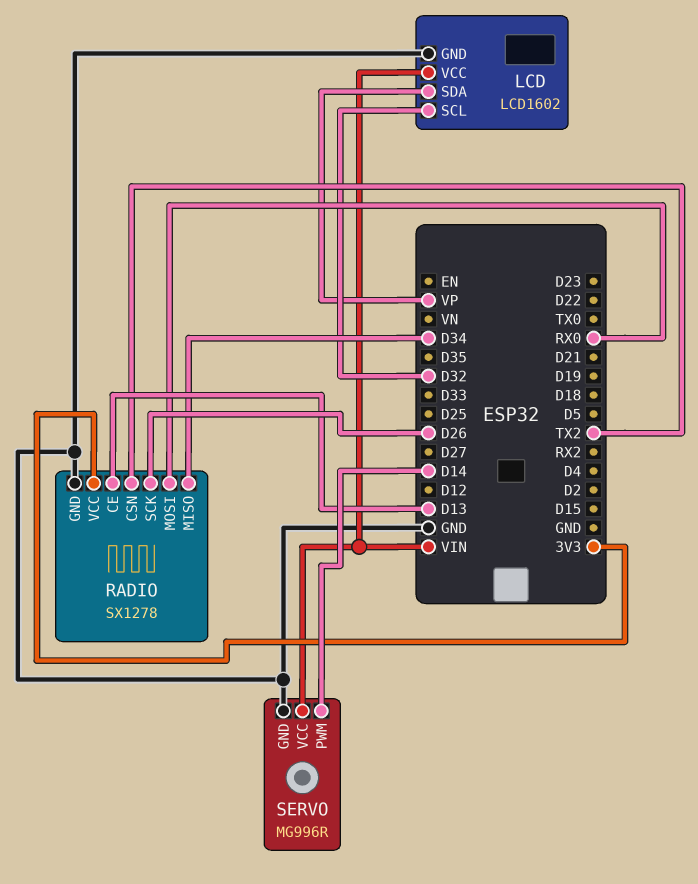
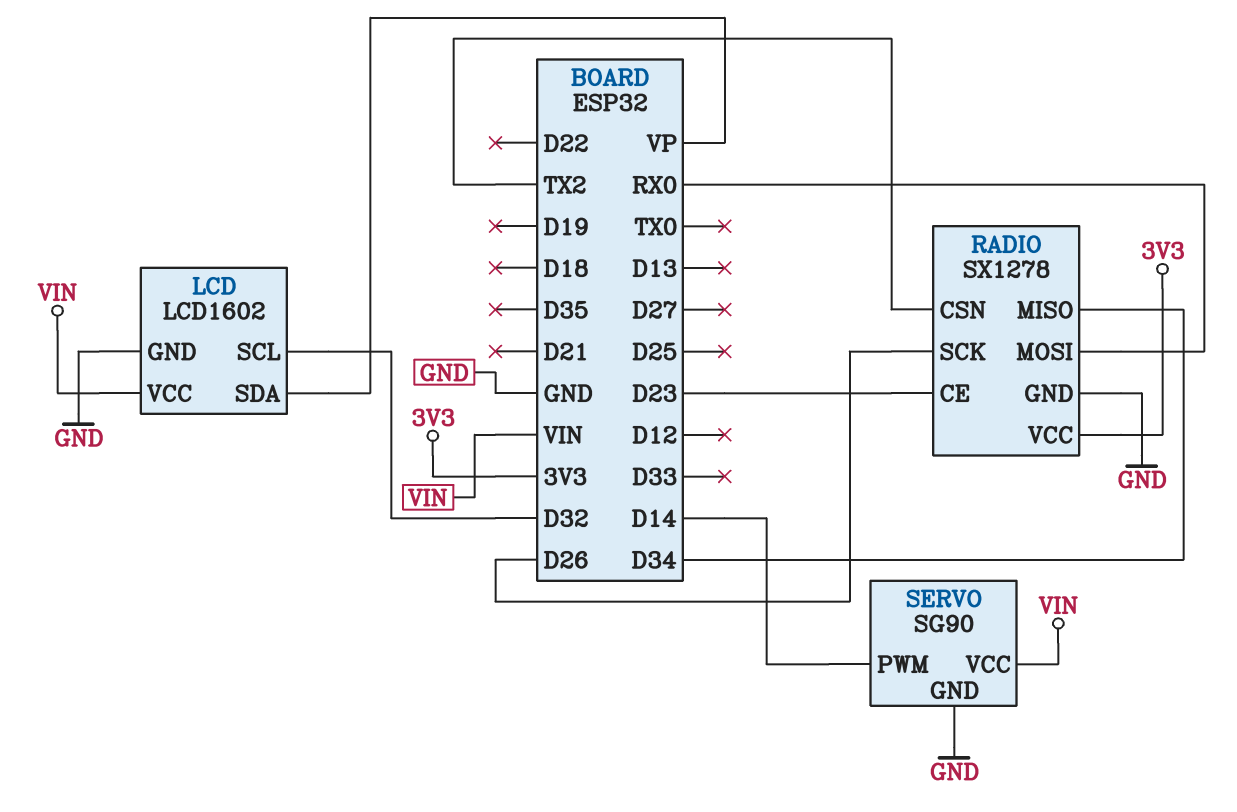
RADIO pin CE: D13 -> D23
SERVO: MG996R -> SG90

